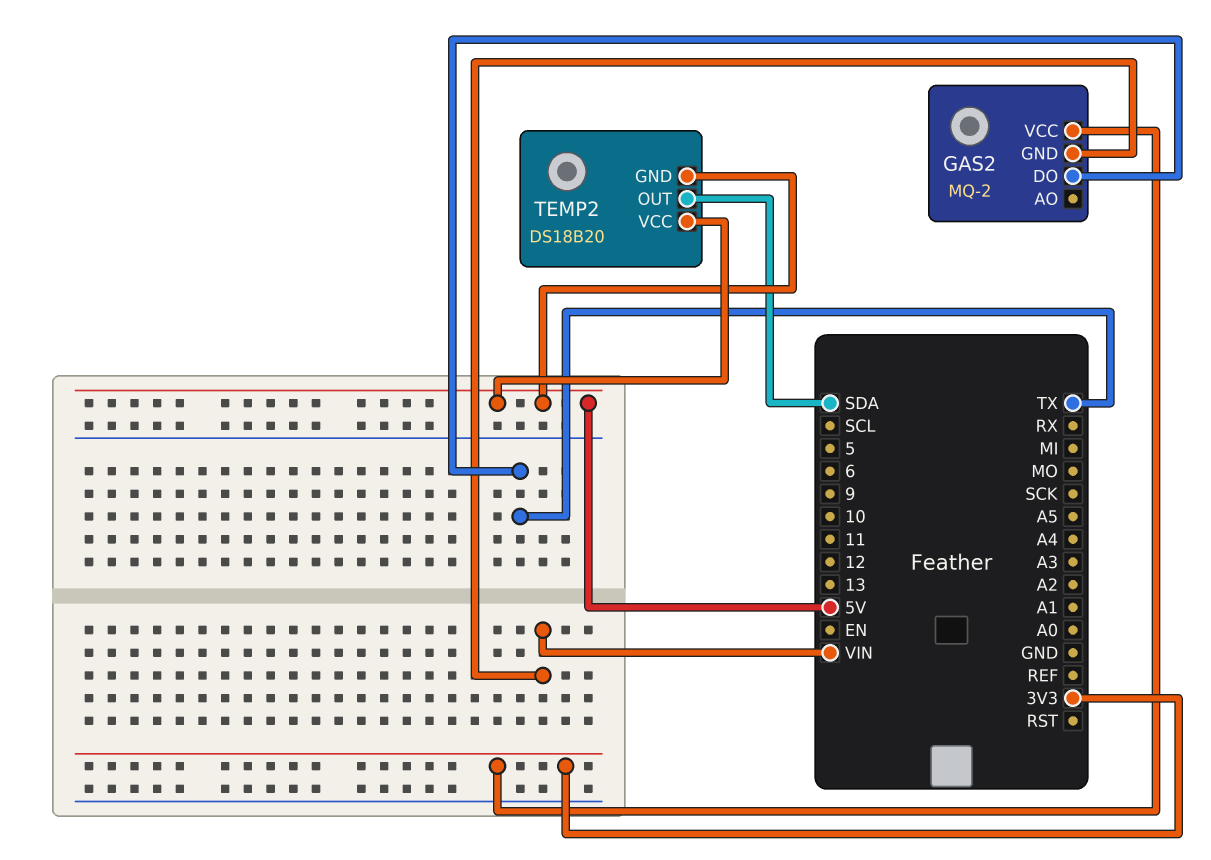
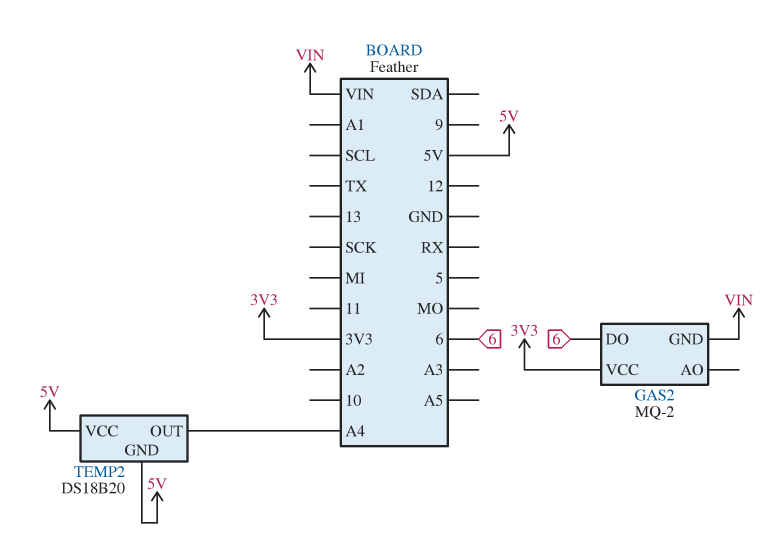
GAS2 pin DO: TX -> 6
TEMP2 pin OUT: SDA -> A4

